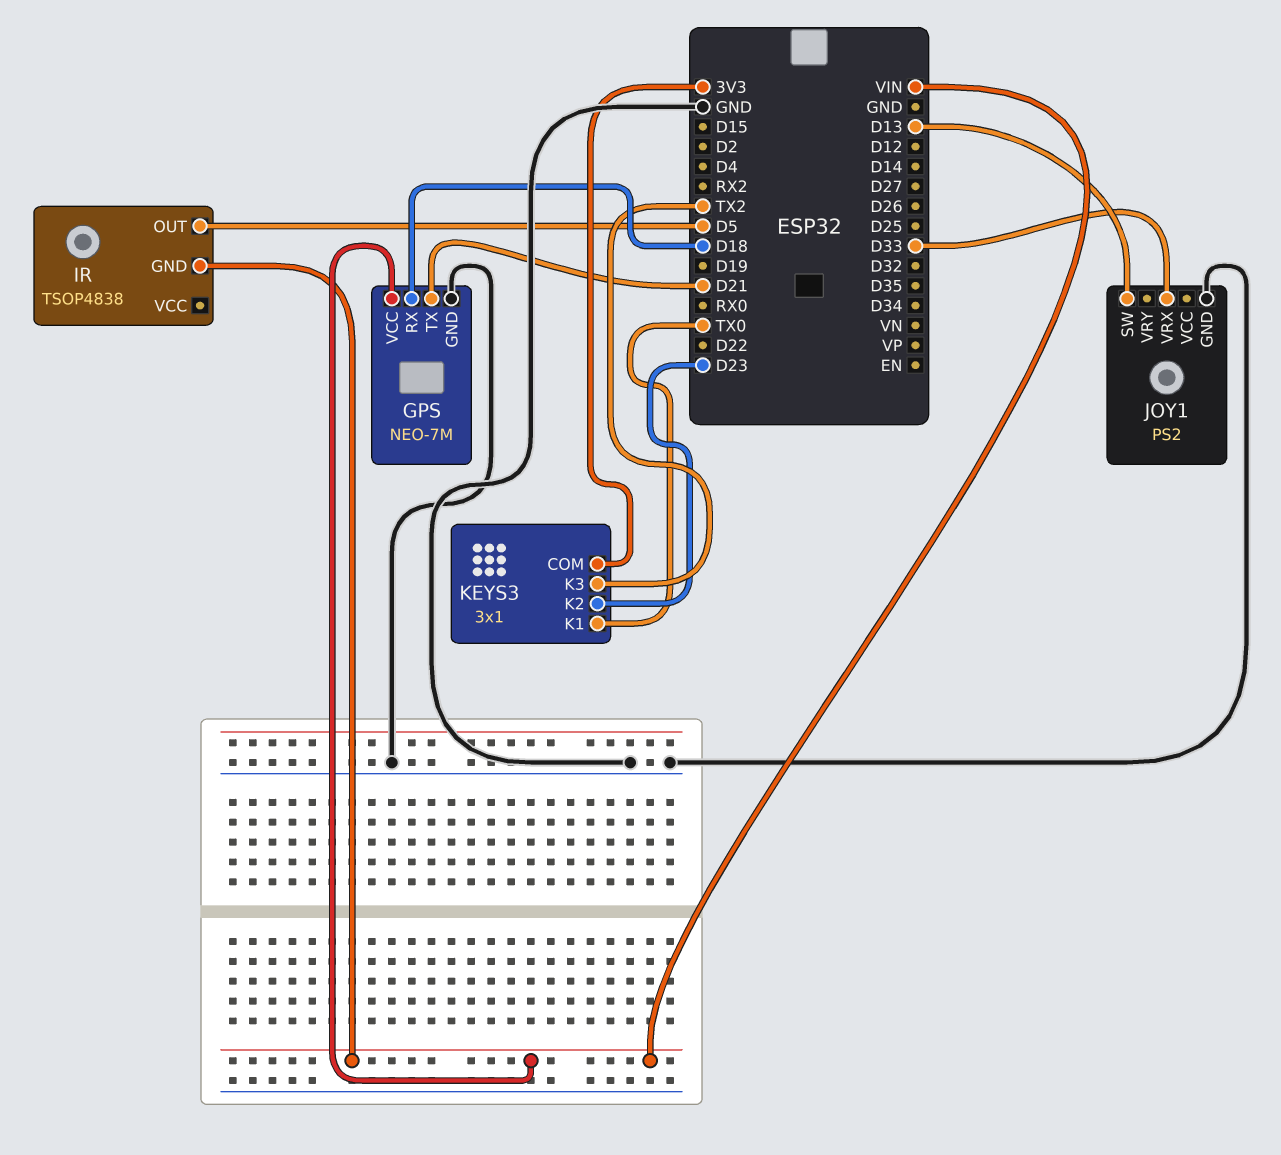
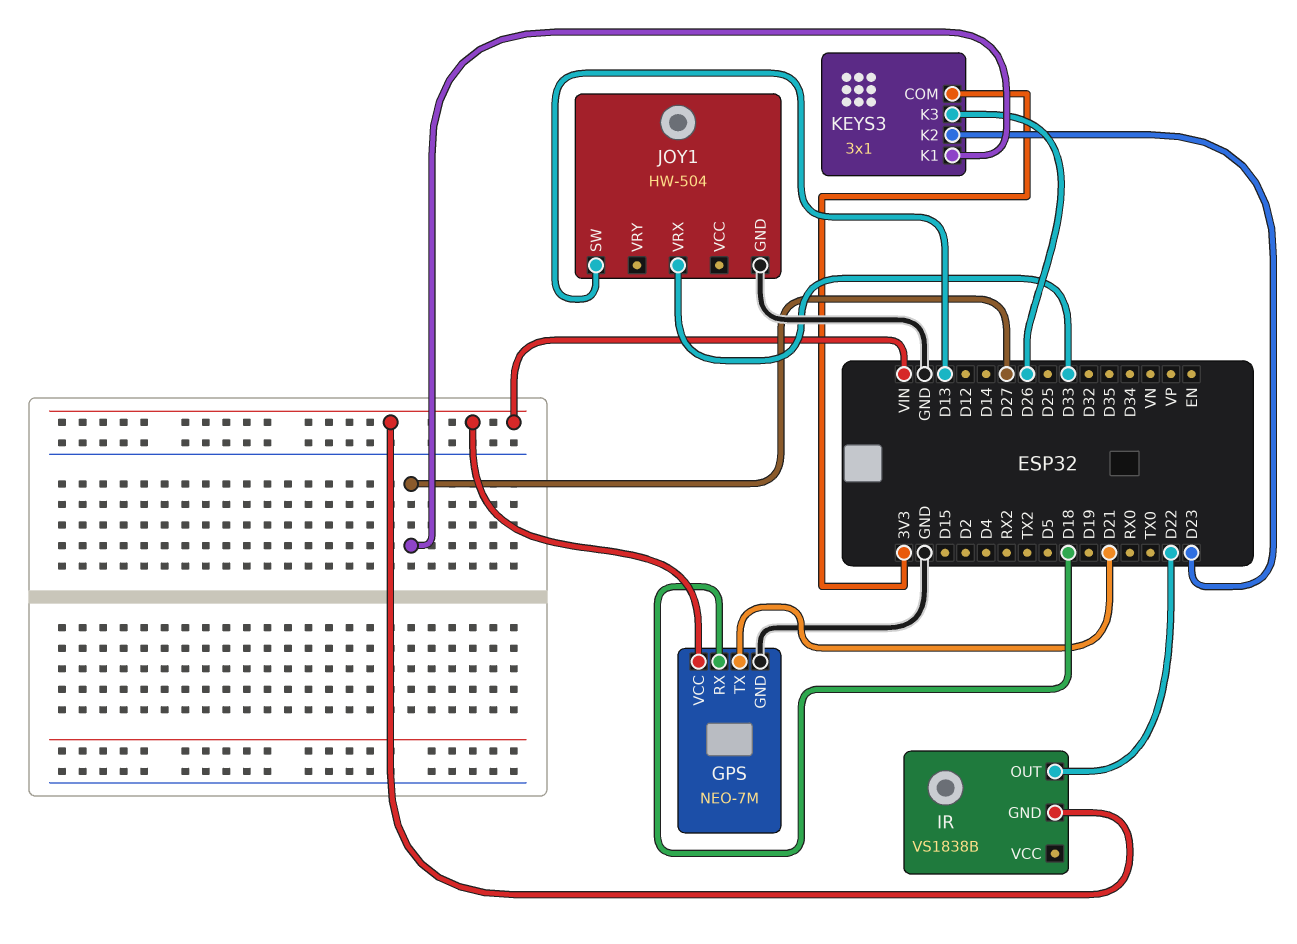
IR: TSOP4838 -> VS1838B
IR pin OUT: D5 -> D22
JOY1: PS2 -> HW-504
KEYS3 pin K1: TX0 -> D27
KEYS3 pin K3: TX2 -> D26

